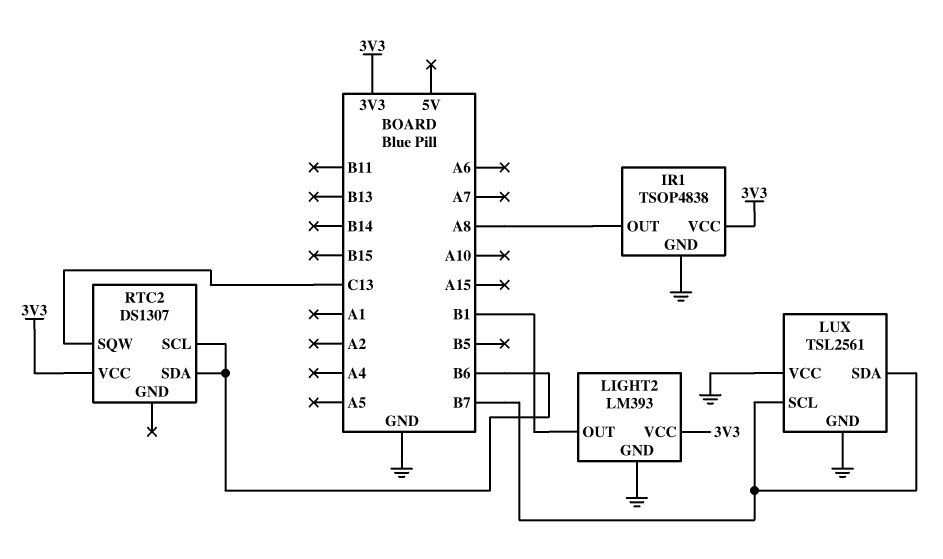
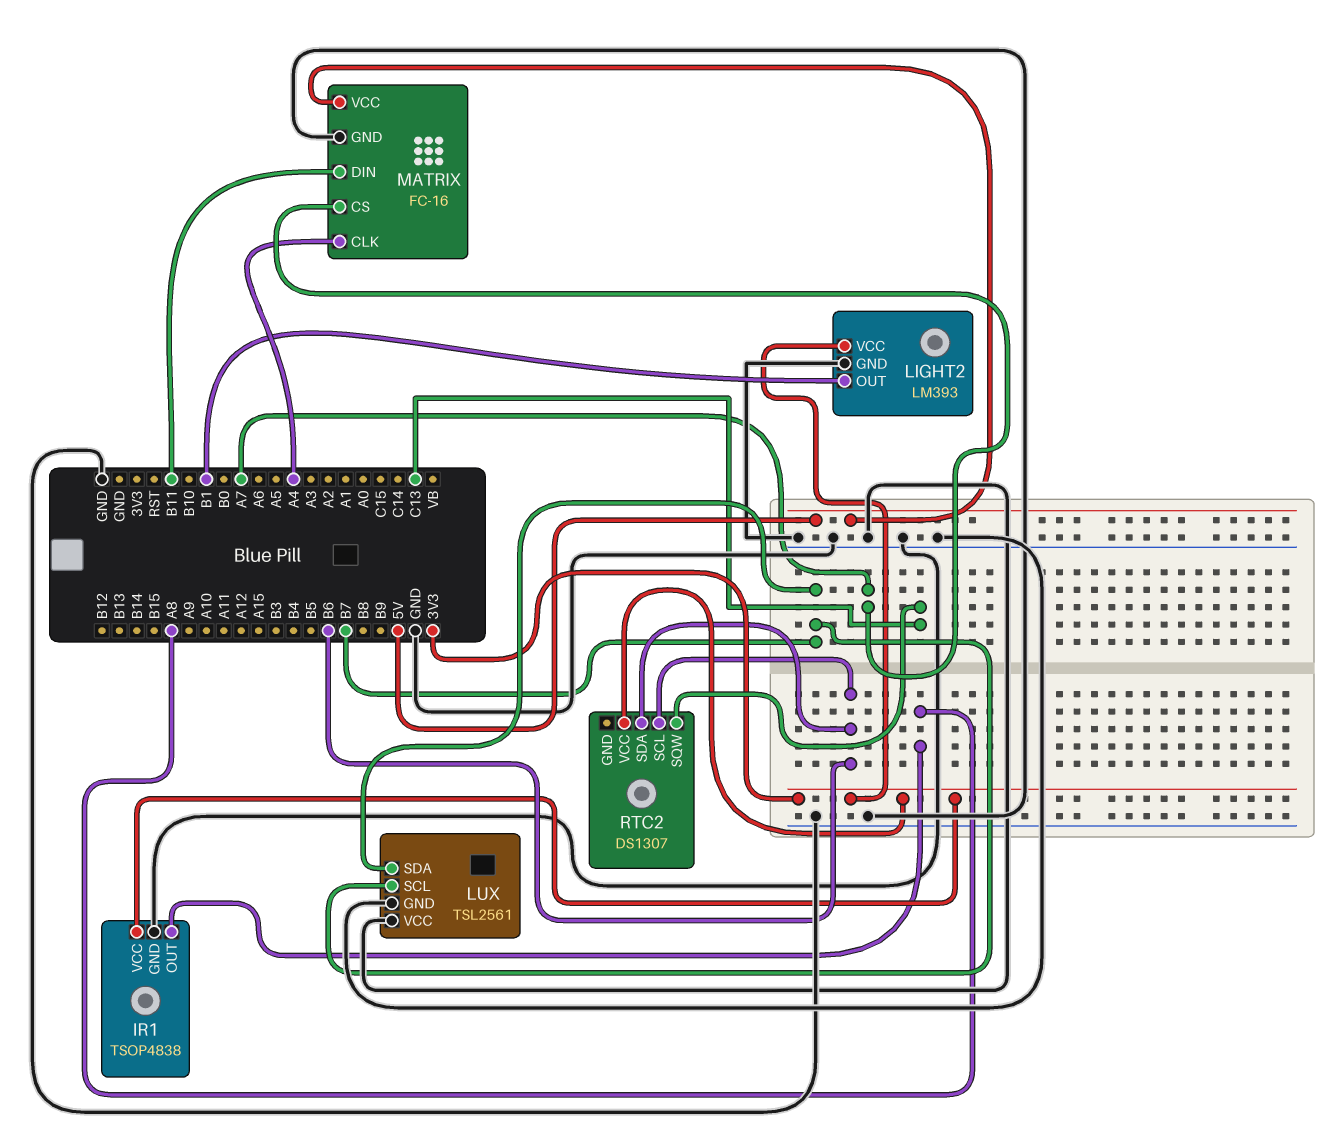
MATRIX: none -> FC-16
MATRIX pin CLK: none -> A4
MATRIX pin CS: none -> A7
MATRIX pin DIN: none -> B11
MATRIX pin GND: none -> GND
MATRIX pin VCC: none -> 5V

